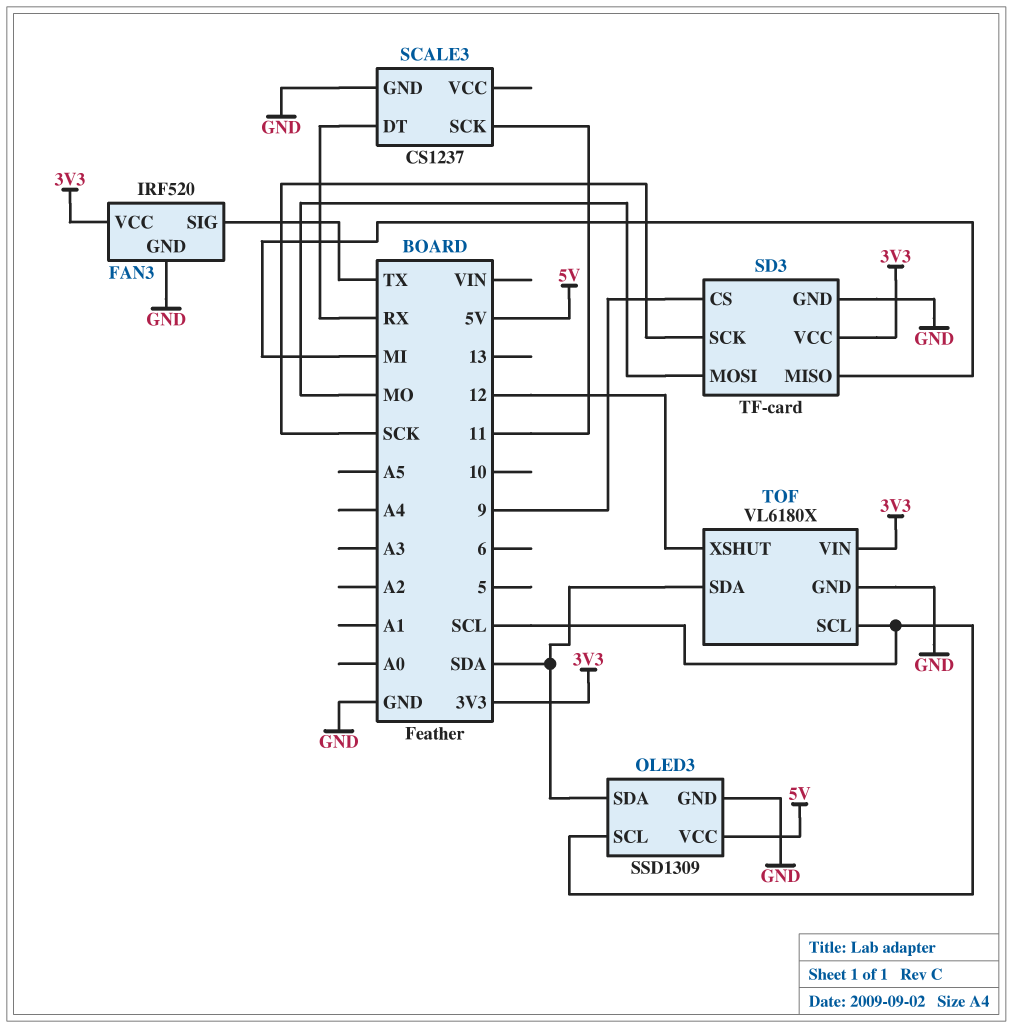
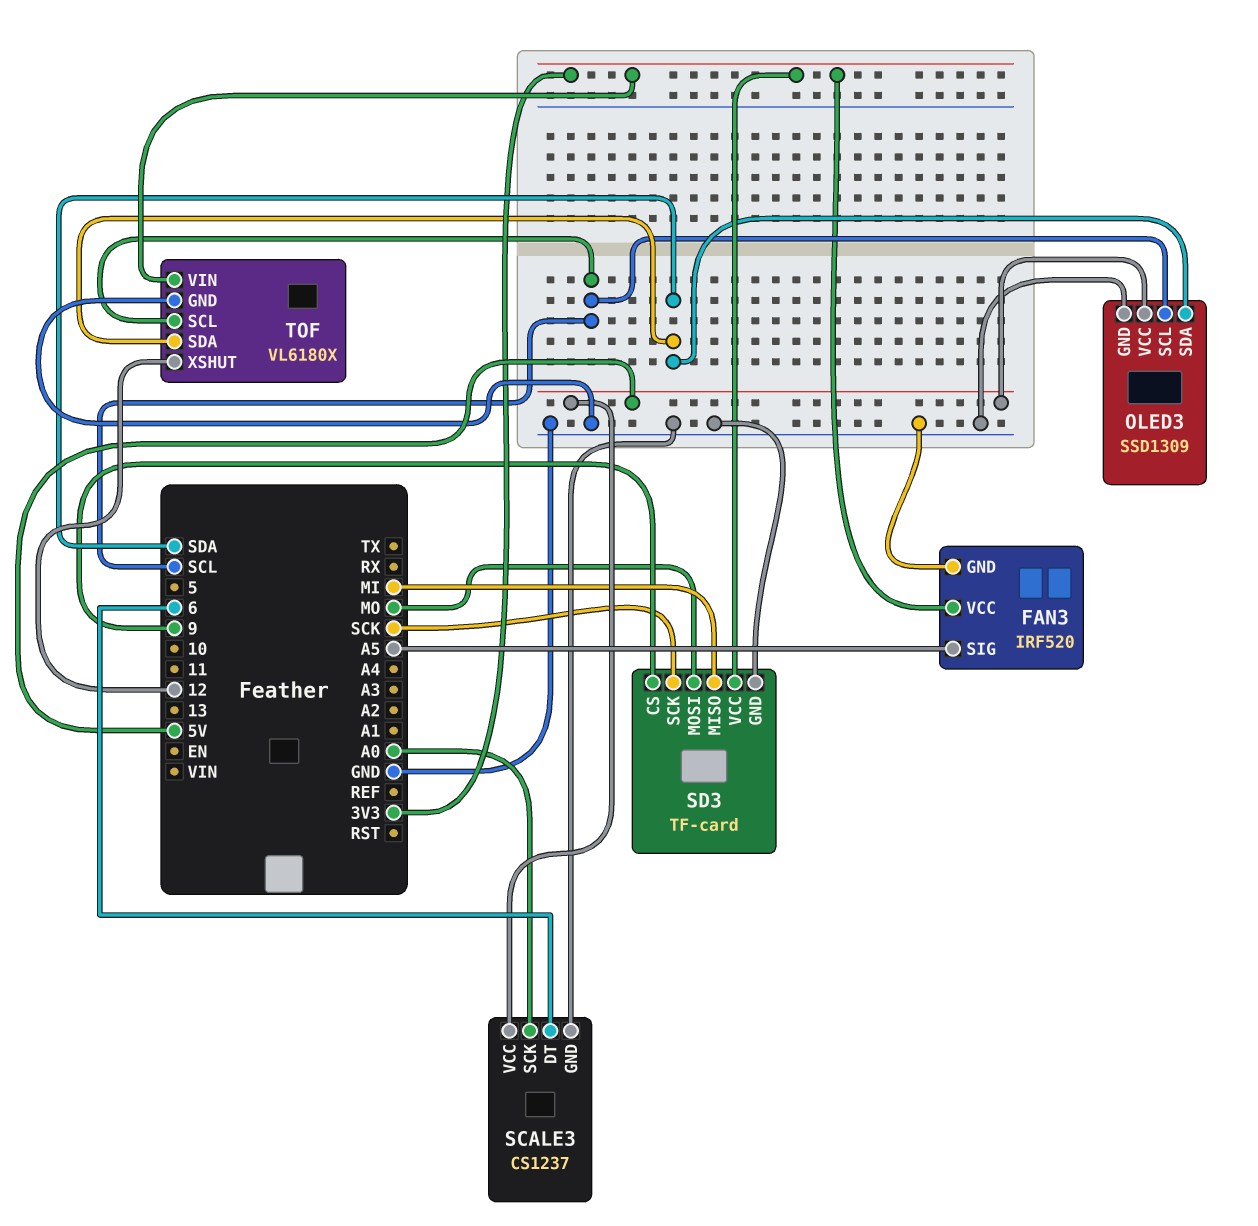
FAN3 pin SIG: TX -> A5
SCALE3 pin DT: RX -> 6
SCALE3 pin SCK: 11 -> A0
SCALE3 pin VCC: none -> 5V

